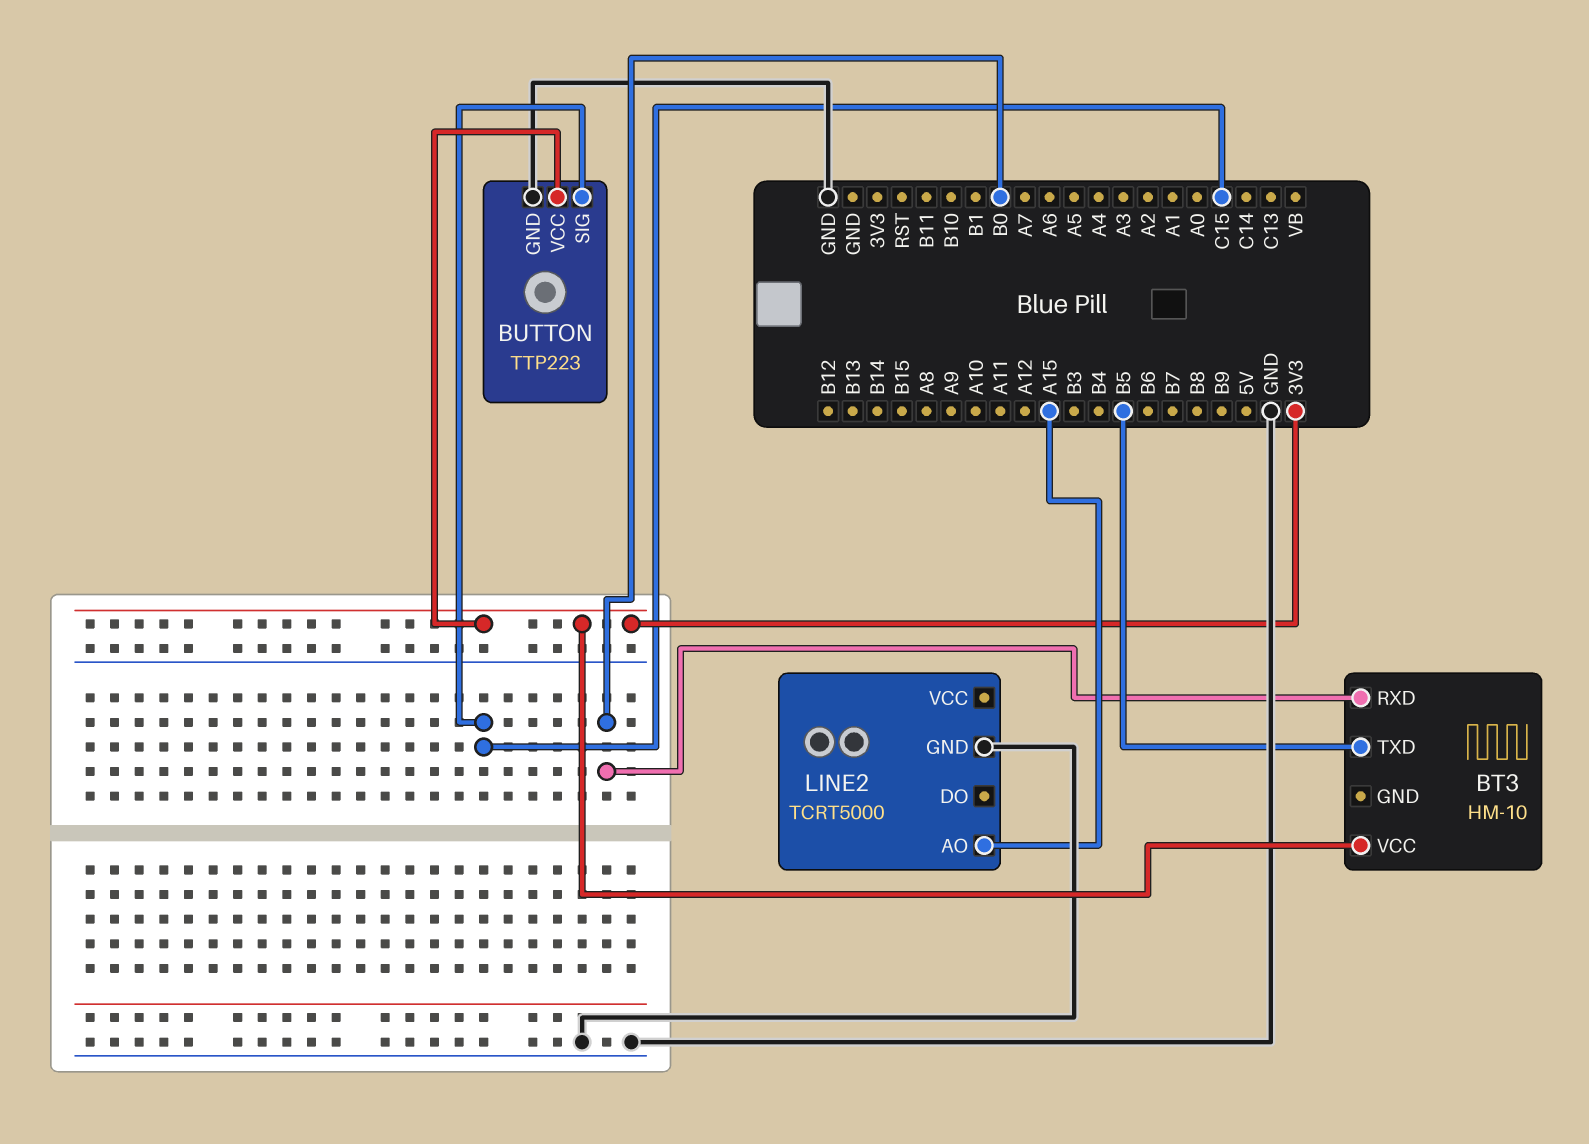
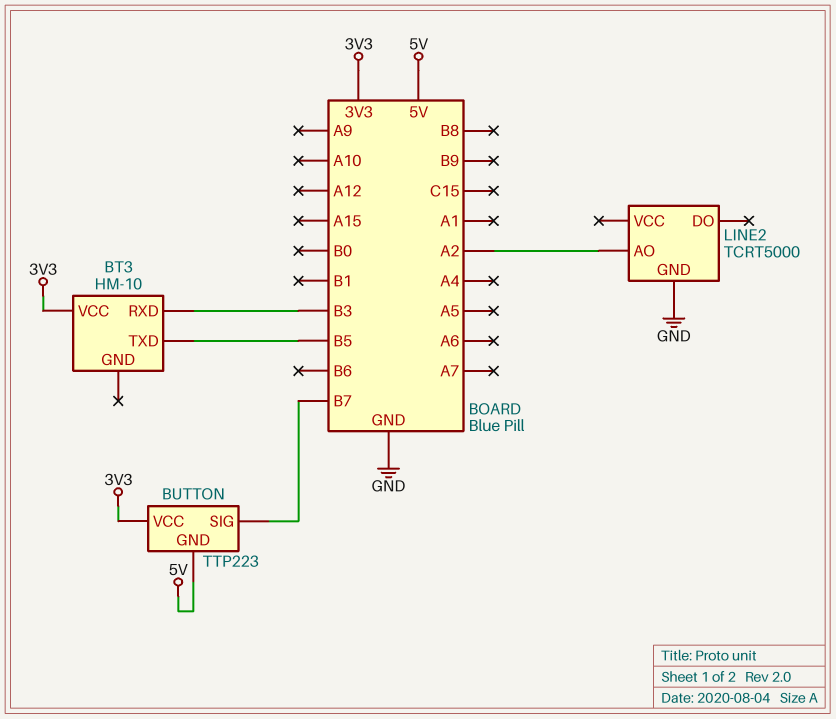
BT3 pin RXD: B0 -> B3
BUTTON pin GND: GND -> 5V
BUTTON pin SIG: C15 -> B7
LINE2 pin AO: A15 -> A2

